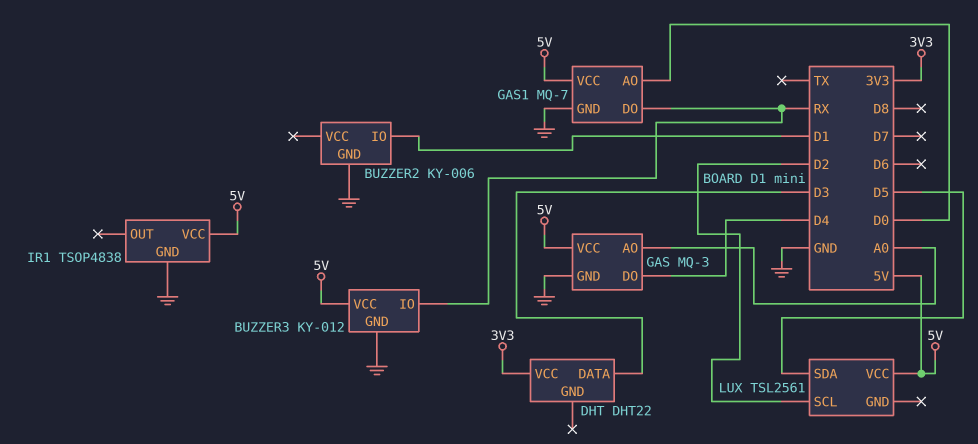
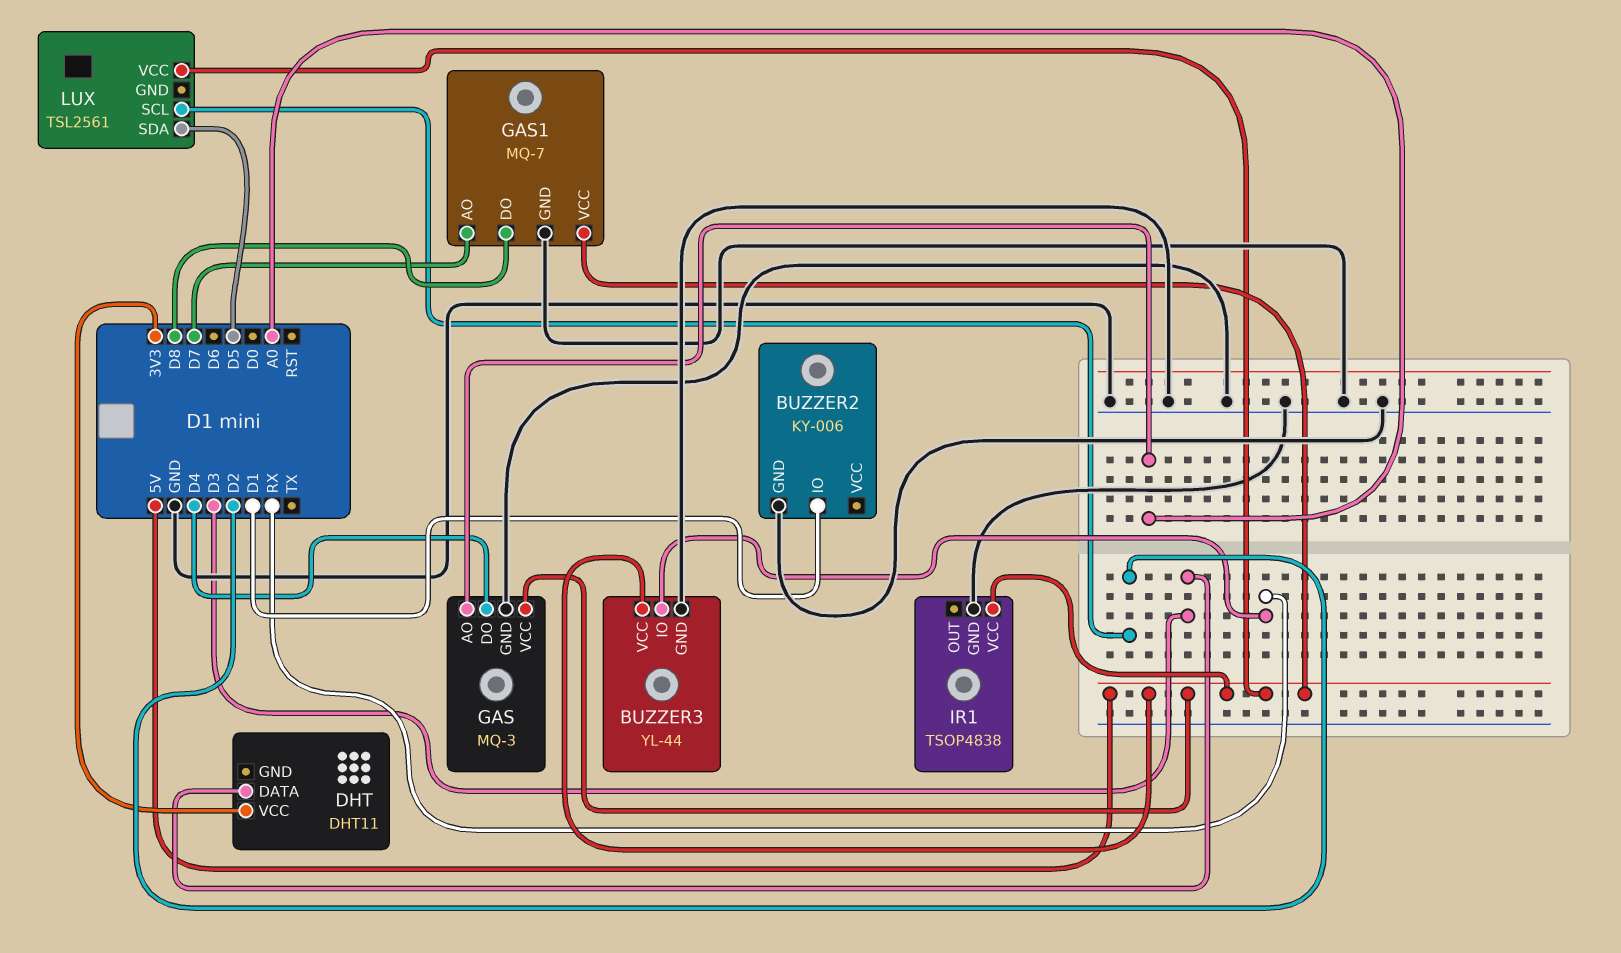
BUZZER3: KY-012 -> YL-44
DHT: DHT22 -> DHT11
GAS1 pin AO: D0 -> D7
GAS1 pin DO: RX -> D8

